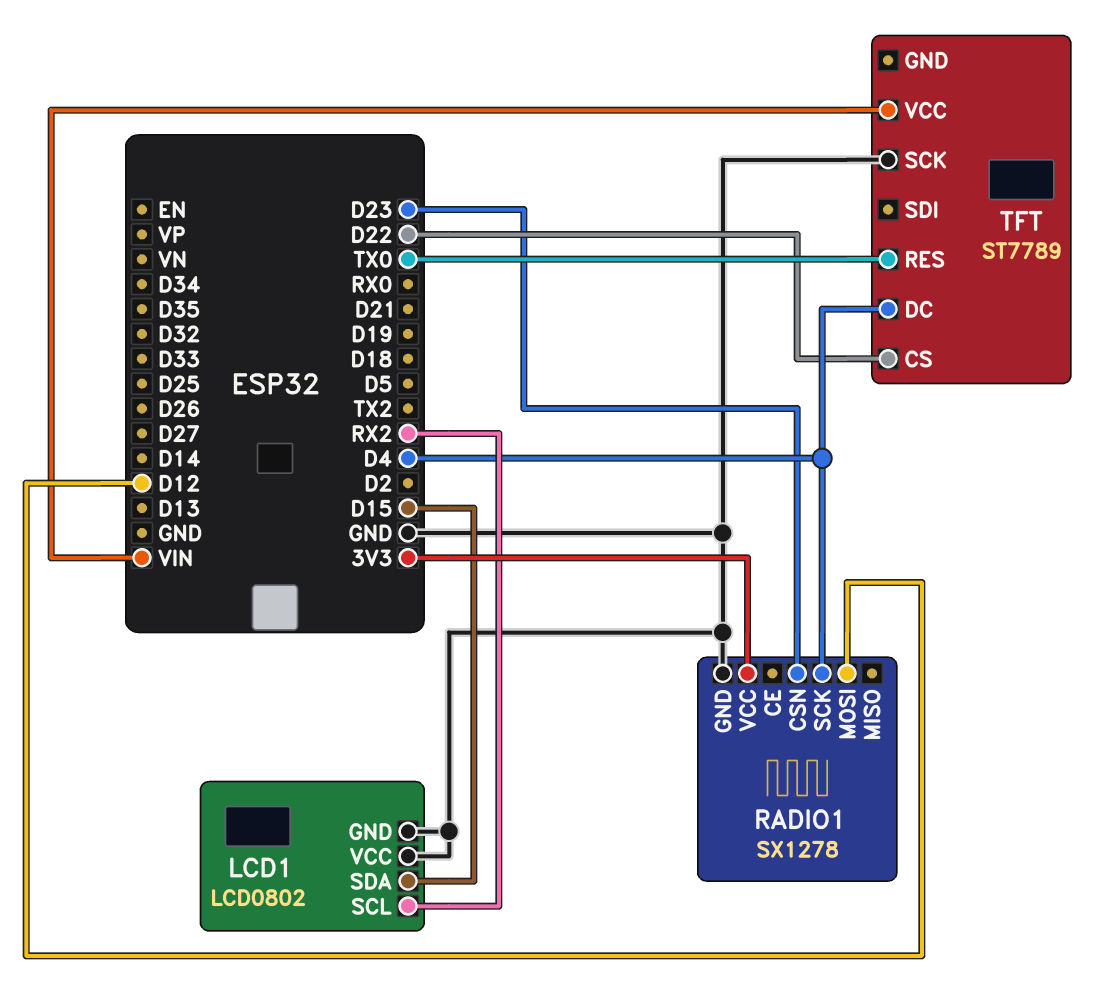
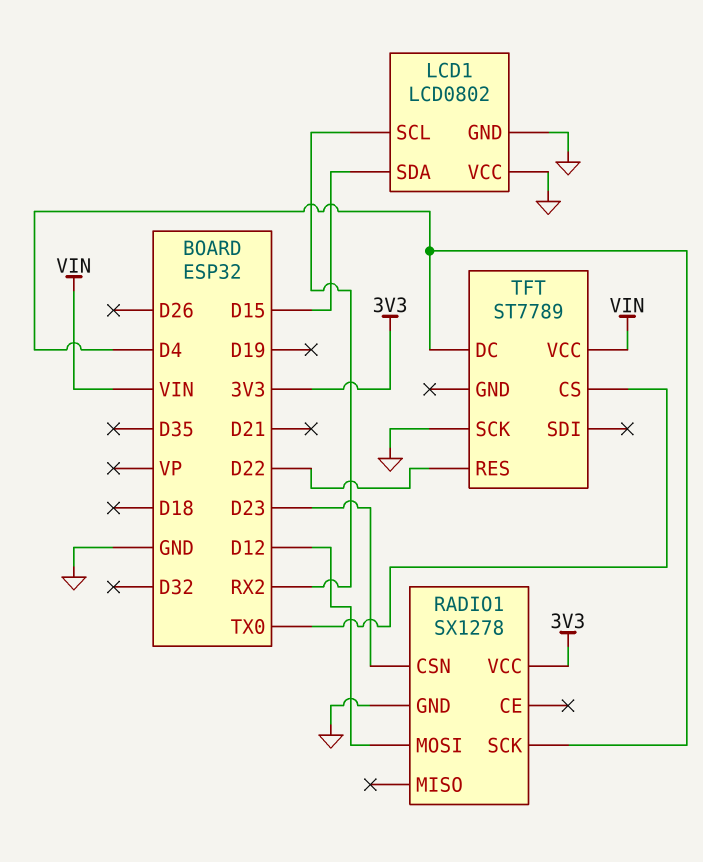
TFT pin CS: D22 -> TX0
TFT pin RES: TX0 -> D22

